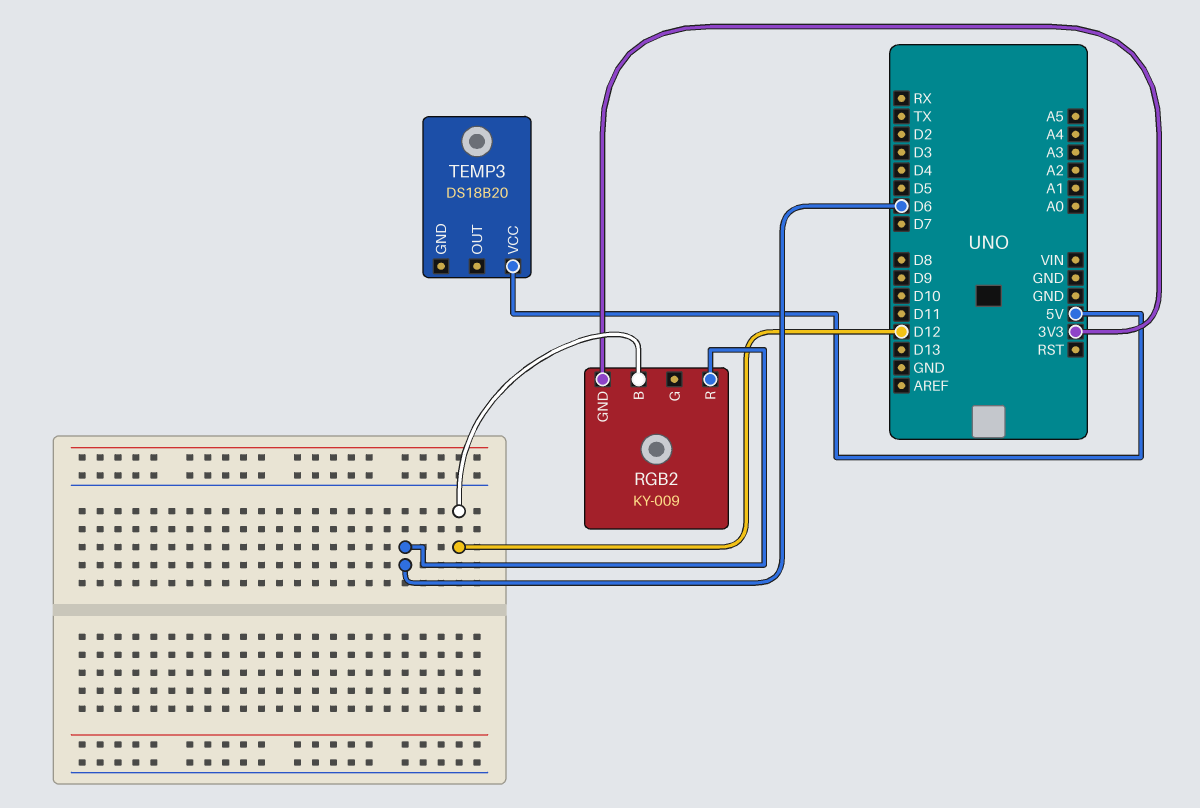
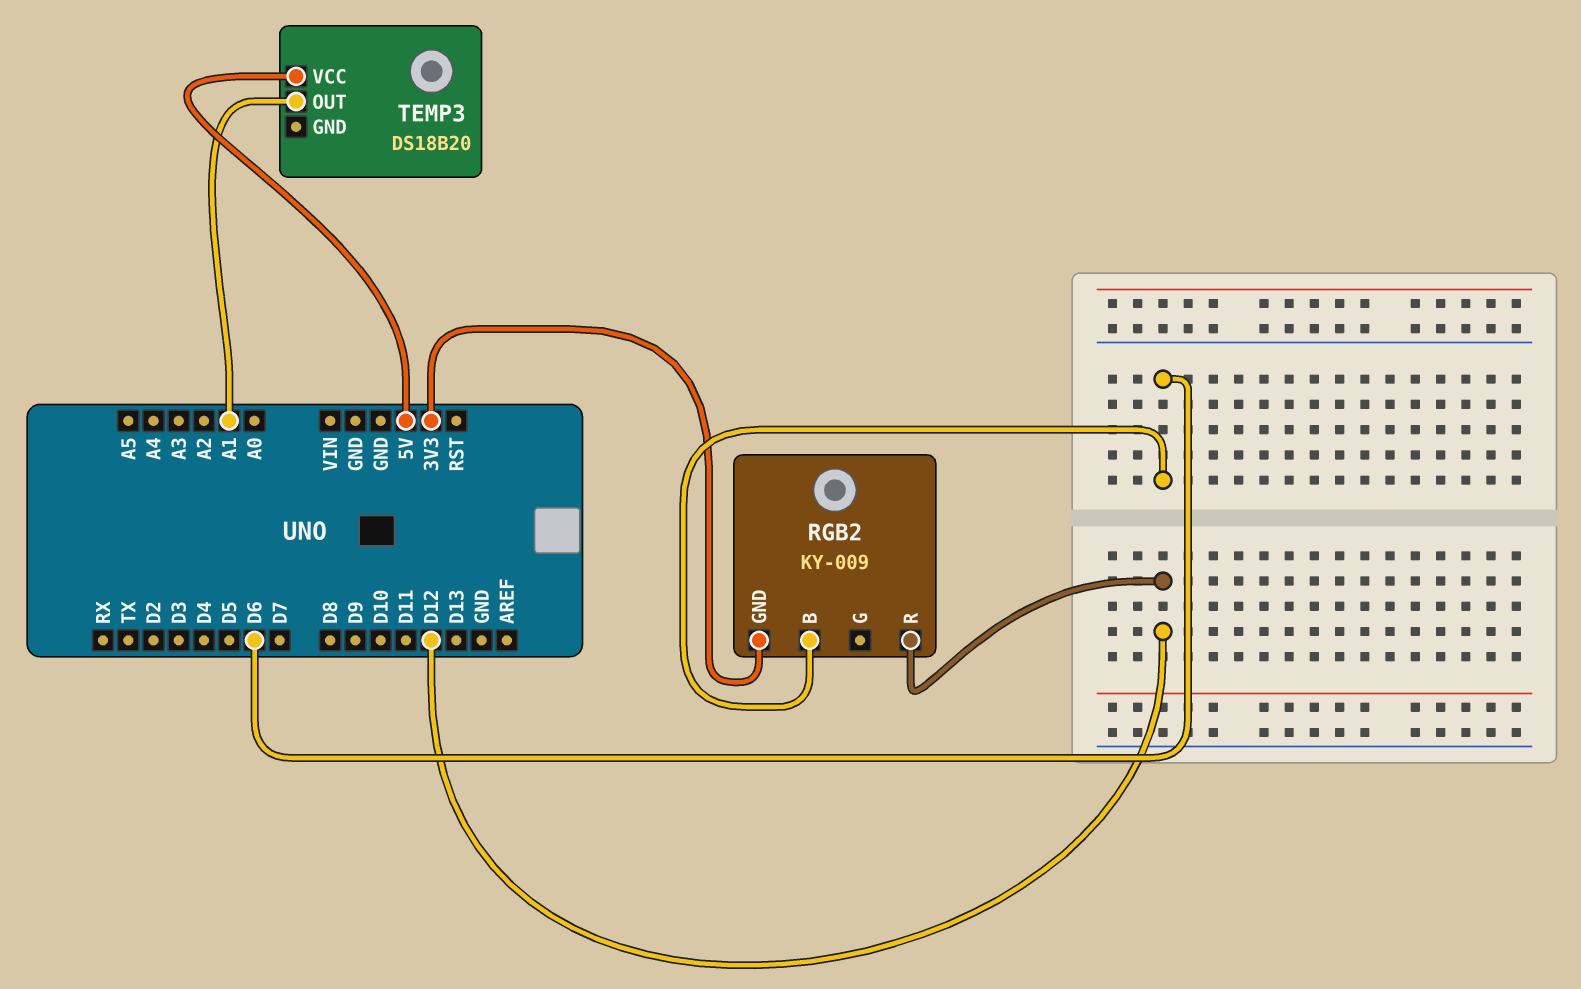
RGB2 pin B: D12 -> D6
RGB2 pin R: D6 -> D12
TEMP3 pin OUT: none -> A1

